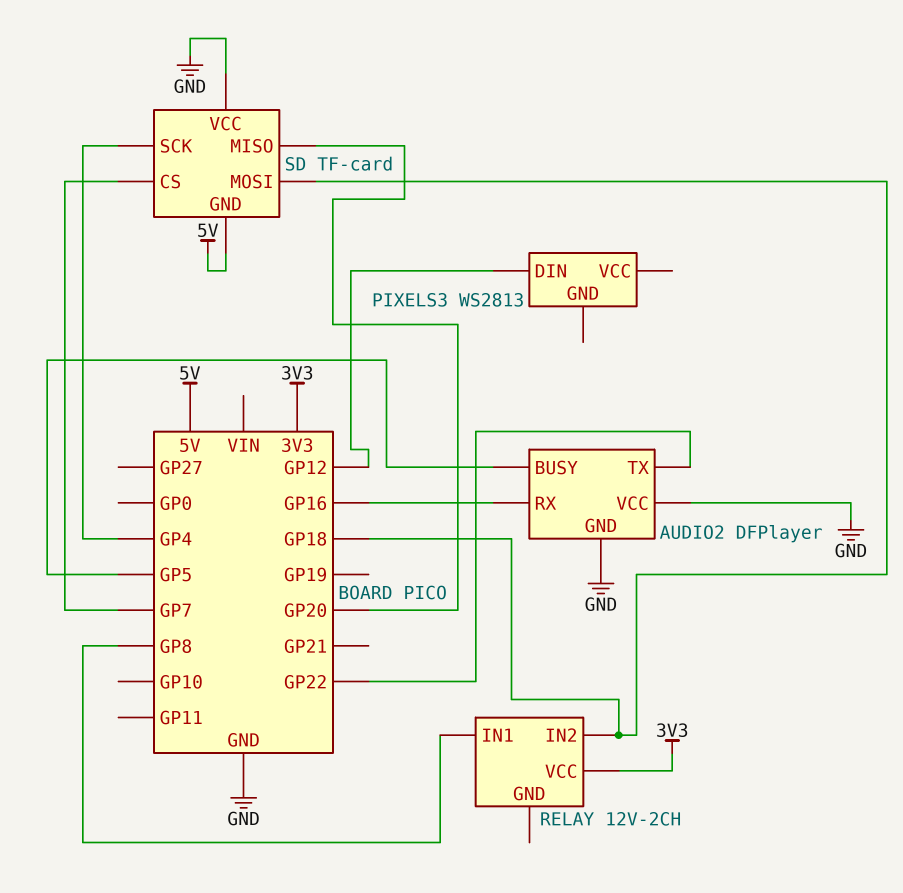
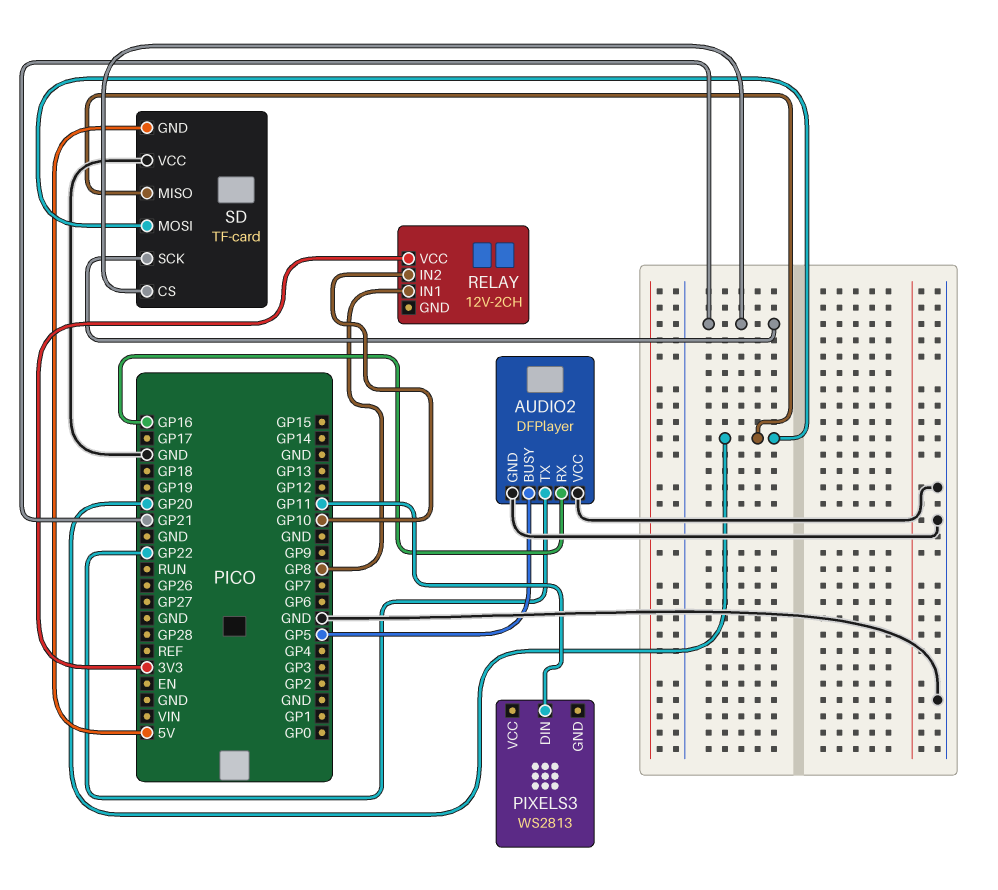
PIXELS3 pin DIN: GP12 -> GP11
RELAY pin IN2: GP18 -> GP10
SD pin CS: GP7 -> GP21
SD pin MOSI: GP18 -> GP20
SD pin SCK: GP4 -> GP21

